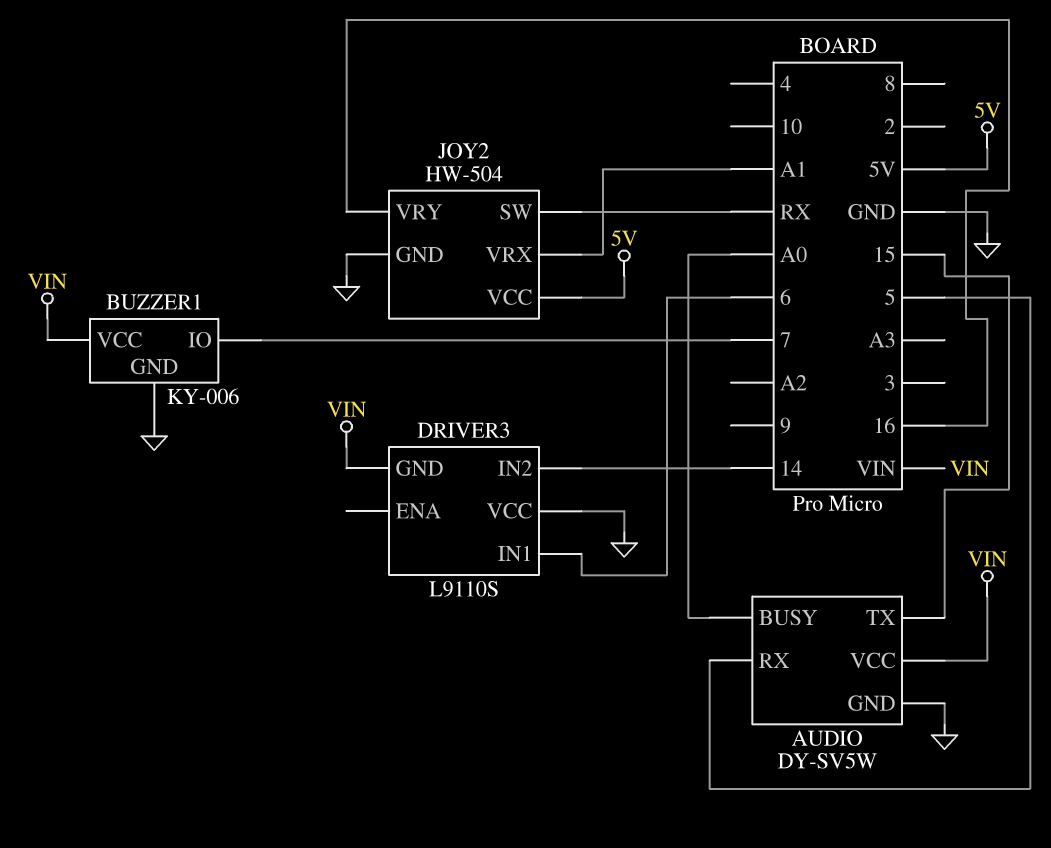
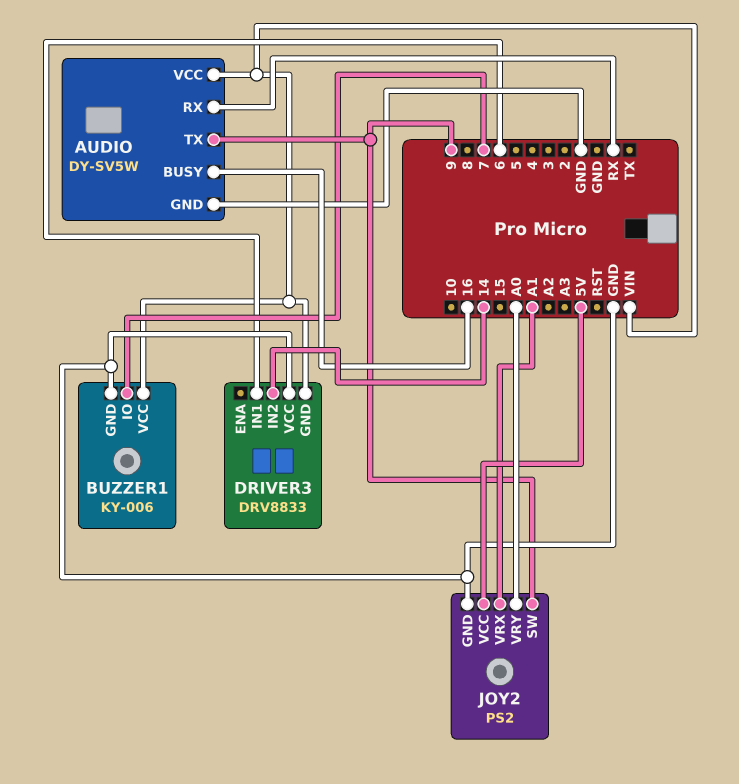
AUDIO pin BUSY: A0 -> 16
AUDIO pin RX: 5 -> RX
AUDIO pin TX: 15 -> 9
DRIVER3: L9110S -> DRV8833
JOY2: HW-504 -> PS2
JOY2 pin SW: RX -> 9
JOY2 pin VRY: 16 -> A0

